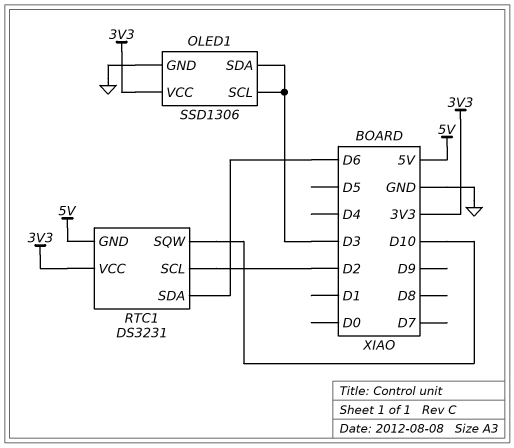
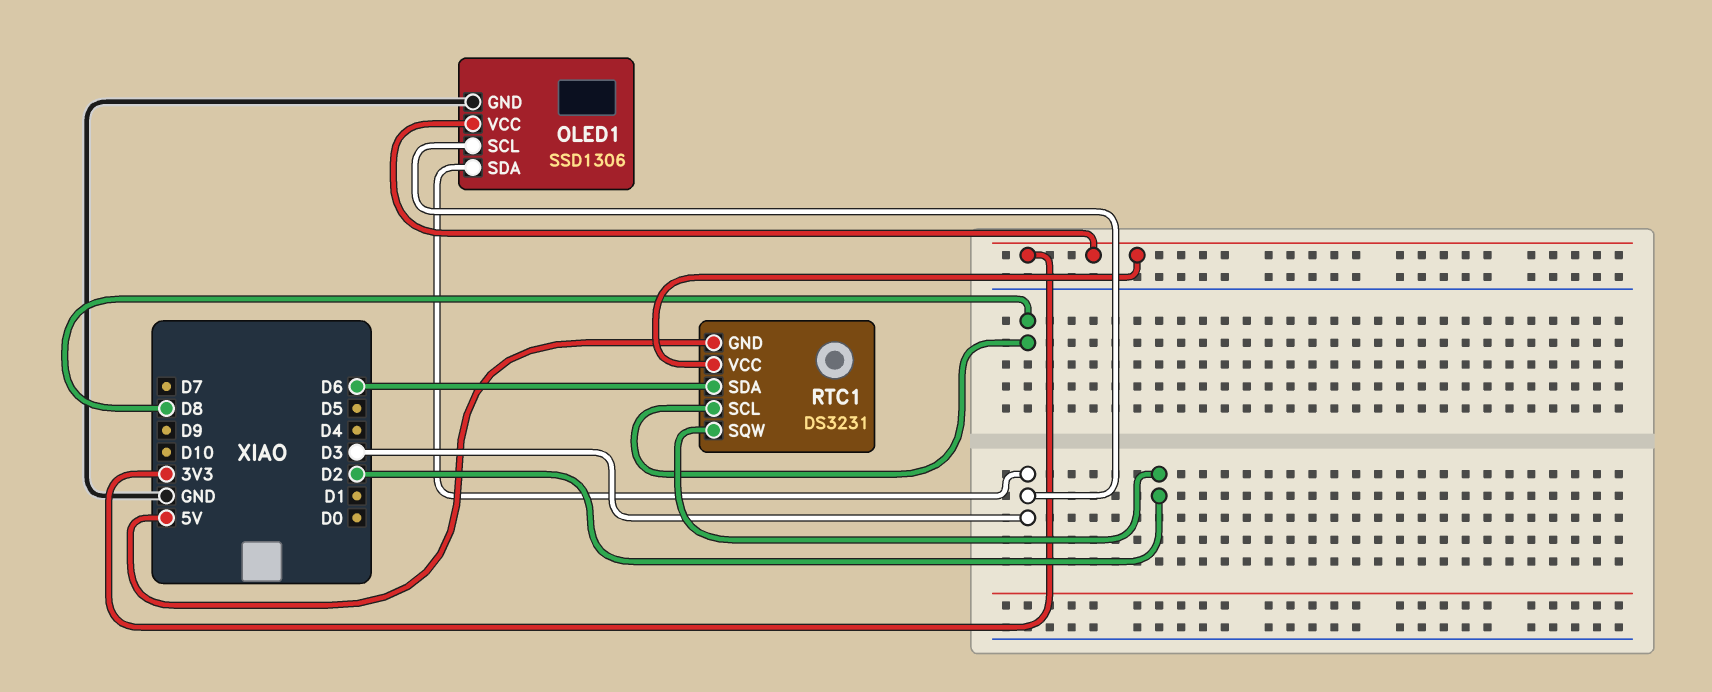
RTC1 pin SCL: D2 -> D8
RTC1 pin SQW: D10 -> D2

